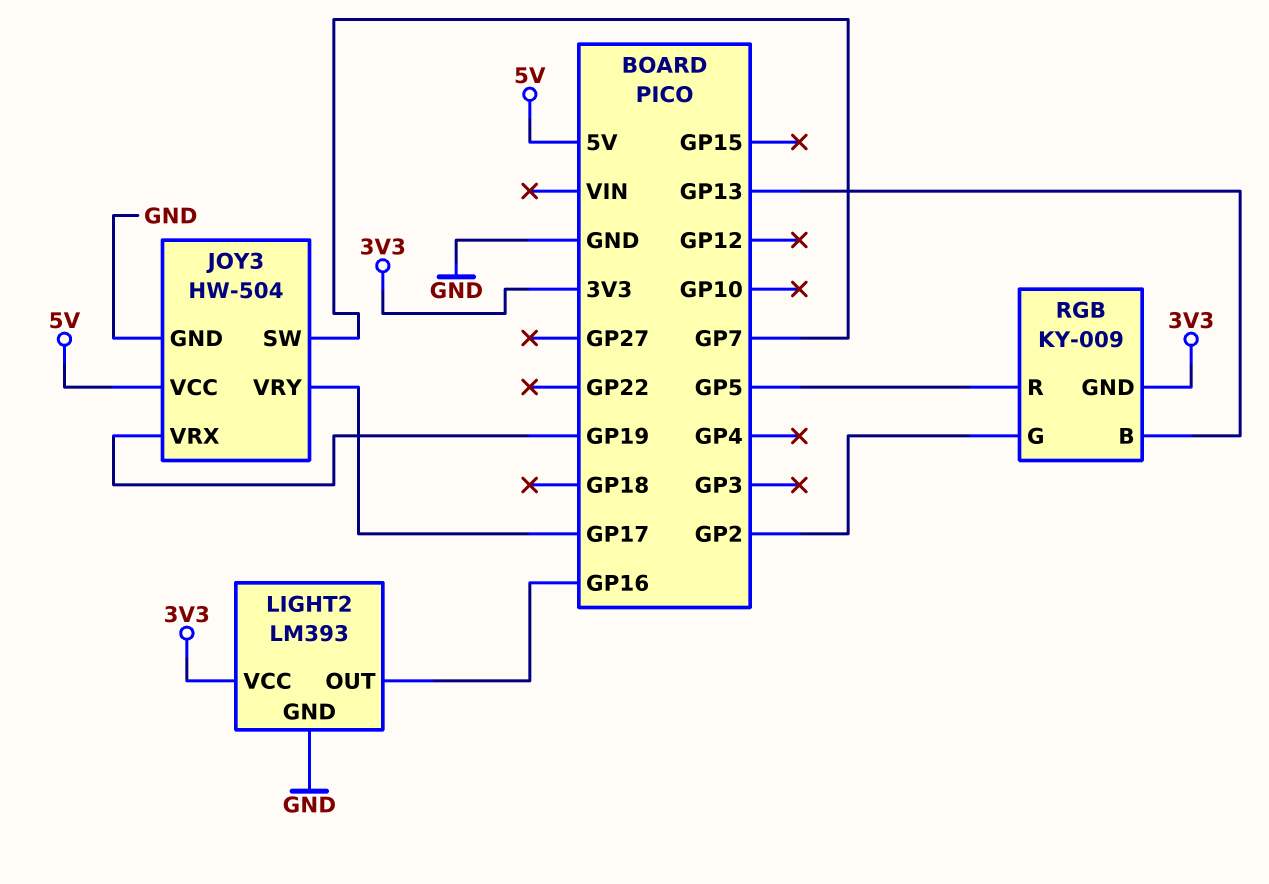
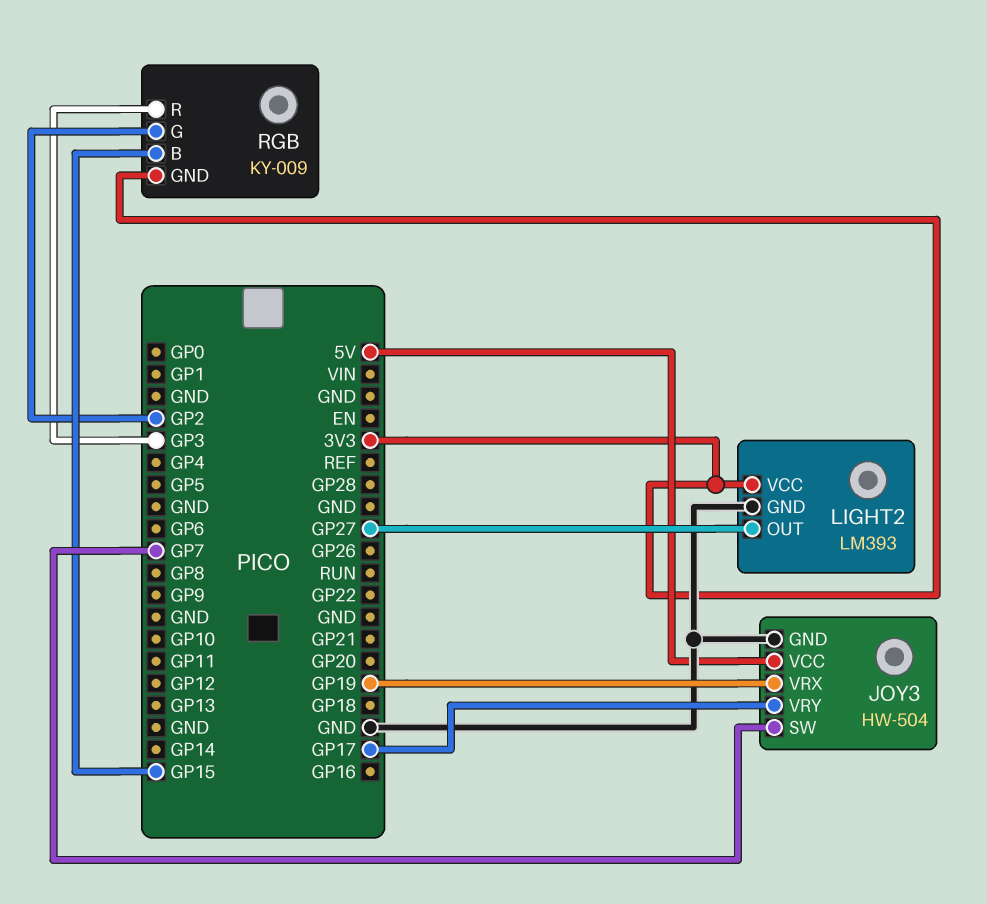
LIGHT2 pin OUT: GP16 -> GP27
RGB pin B: GP13 -> GP15
RGB pin R: GP5 -> GP3

